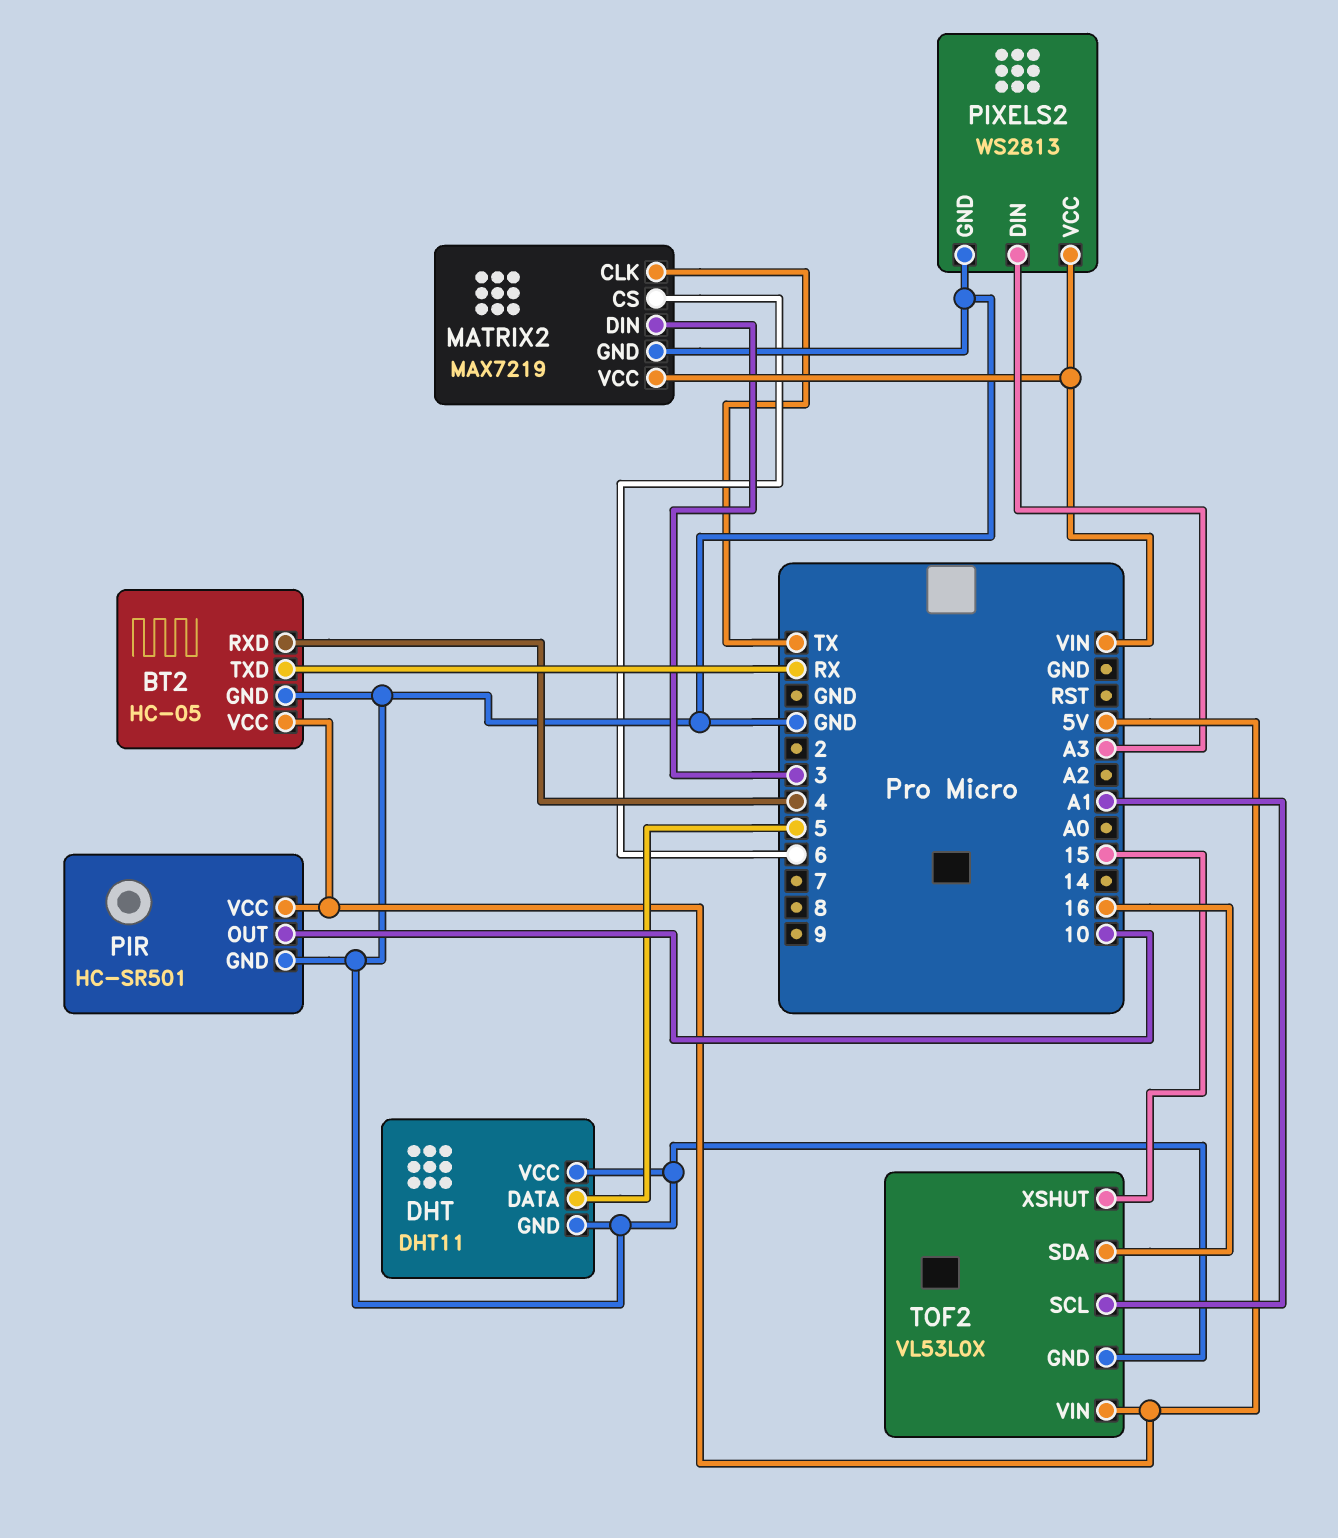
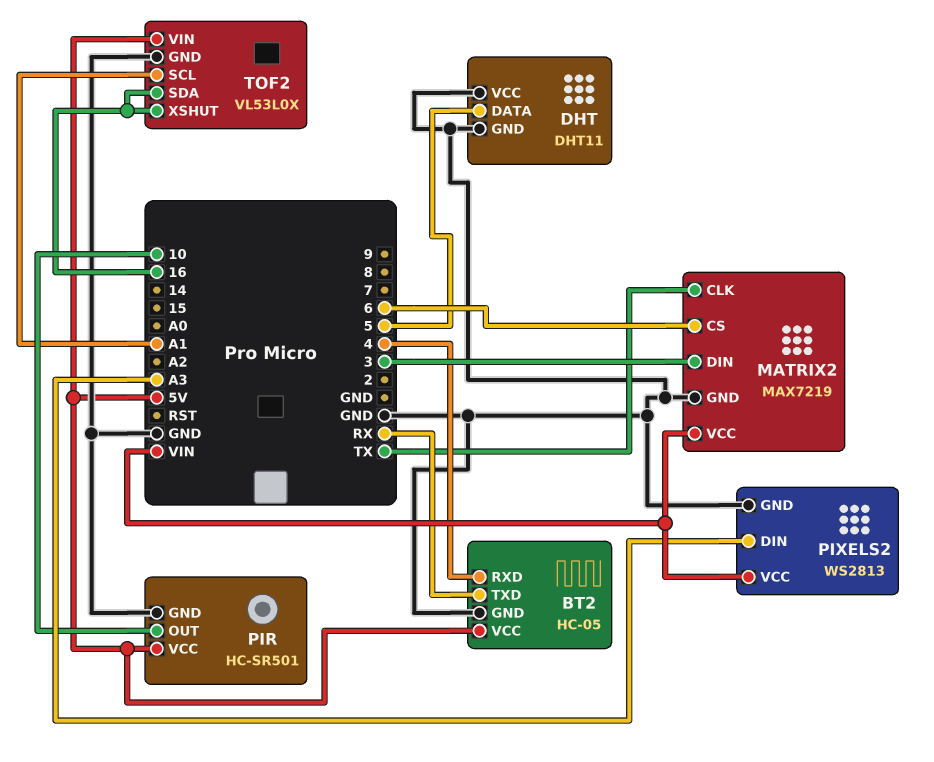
TOF2 pin XSHUT: 15 -> 16

